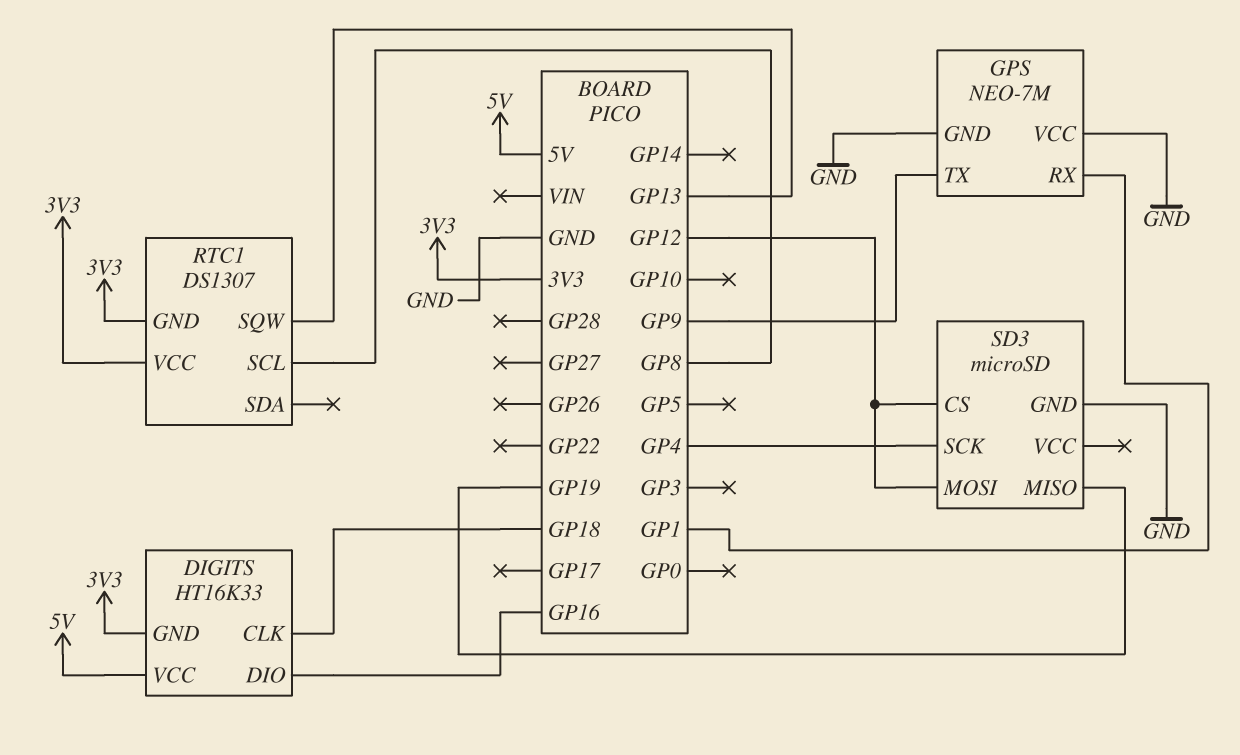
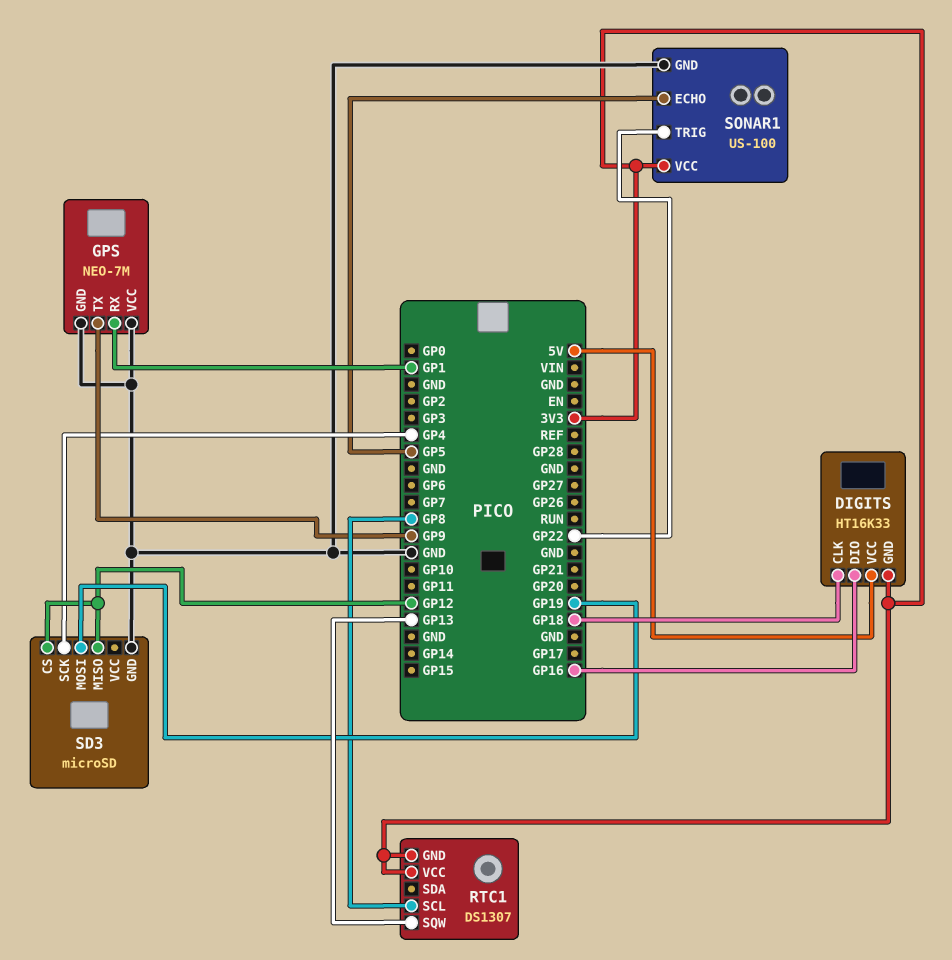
SD3 pin MISO: GP19 -> GP12
SD3 pin MOSI: GP12 -> GP19
SONAR1: none -> US-100
SONAR1 pin ECHO: none -> GP5
SONAR1 pin GND: none -> GND
SONAR1 pin TRIG: none -> GP22
SONAR1 pin VCC: none -> 3V3

